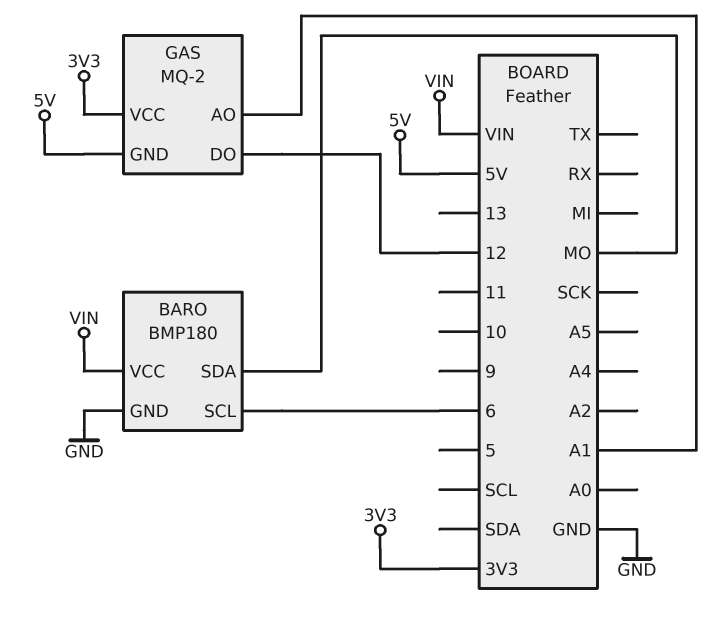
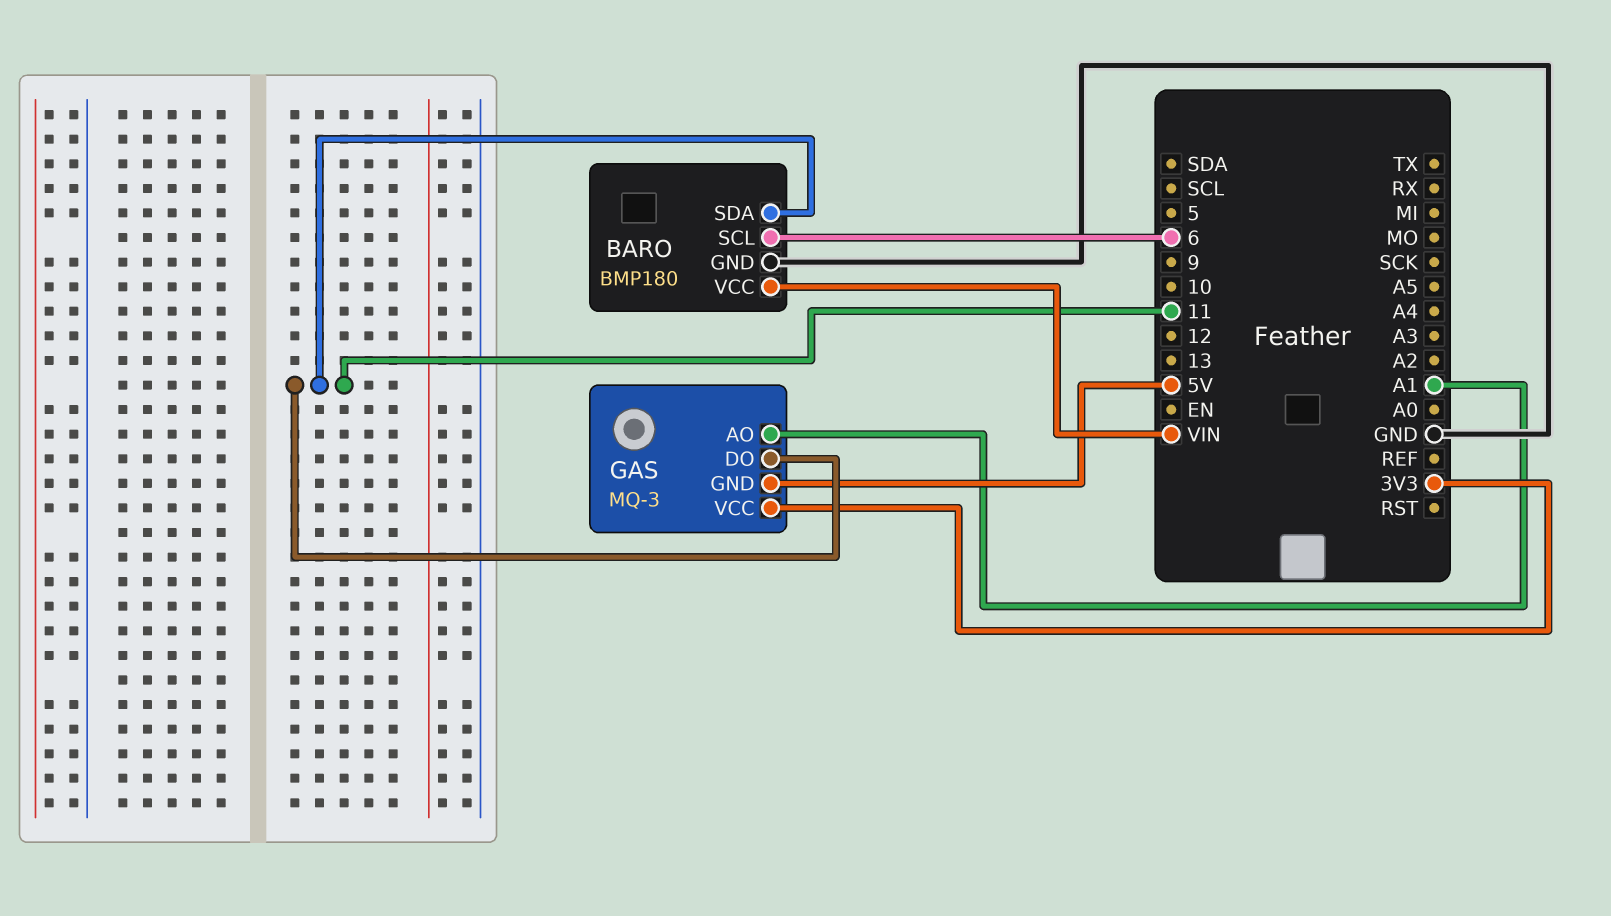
BARO pin SDA: MO -> 11
GAS: MQ-2 -> MQ-3
GAS pin DO: 12 -> 11

